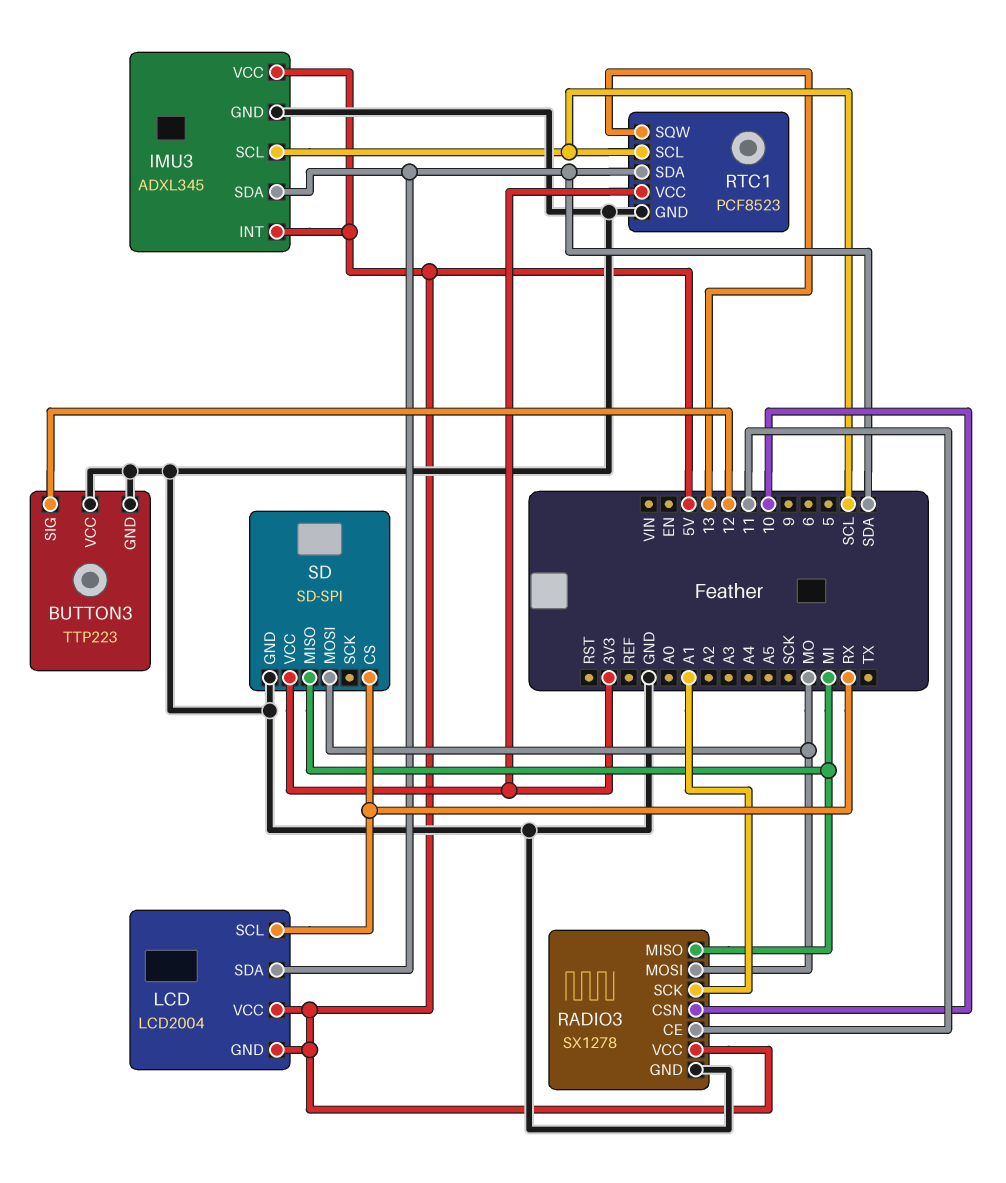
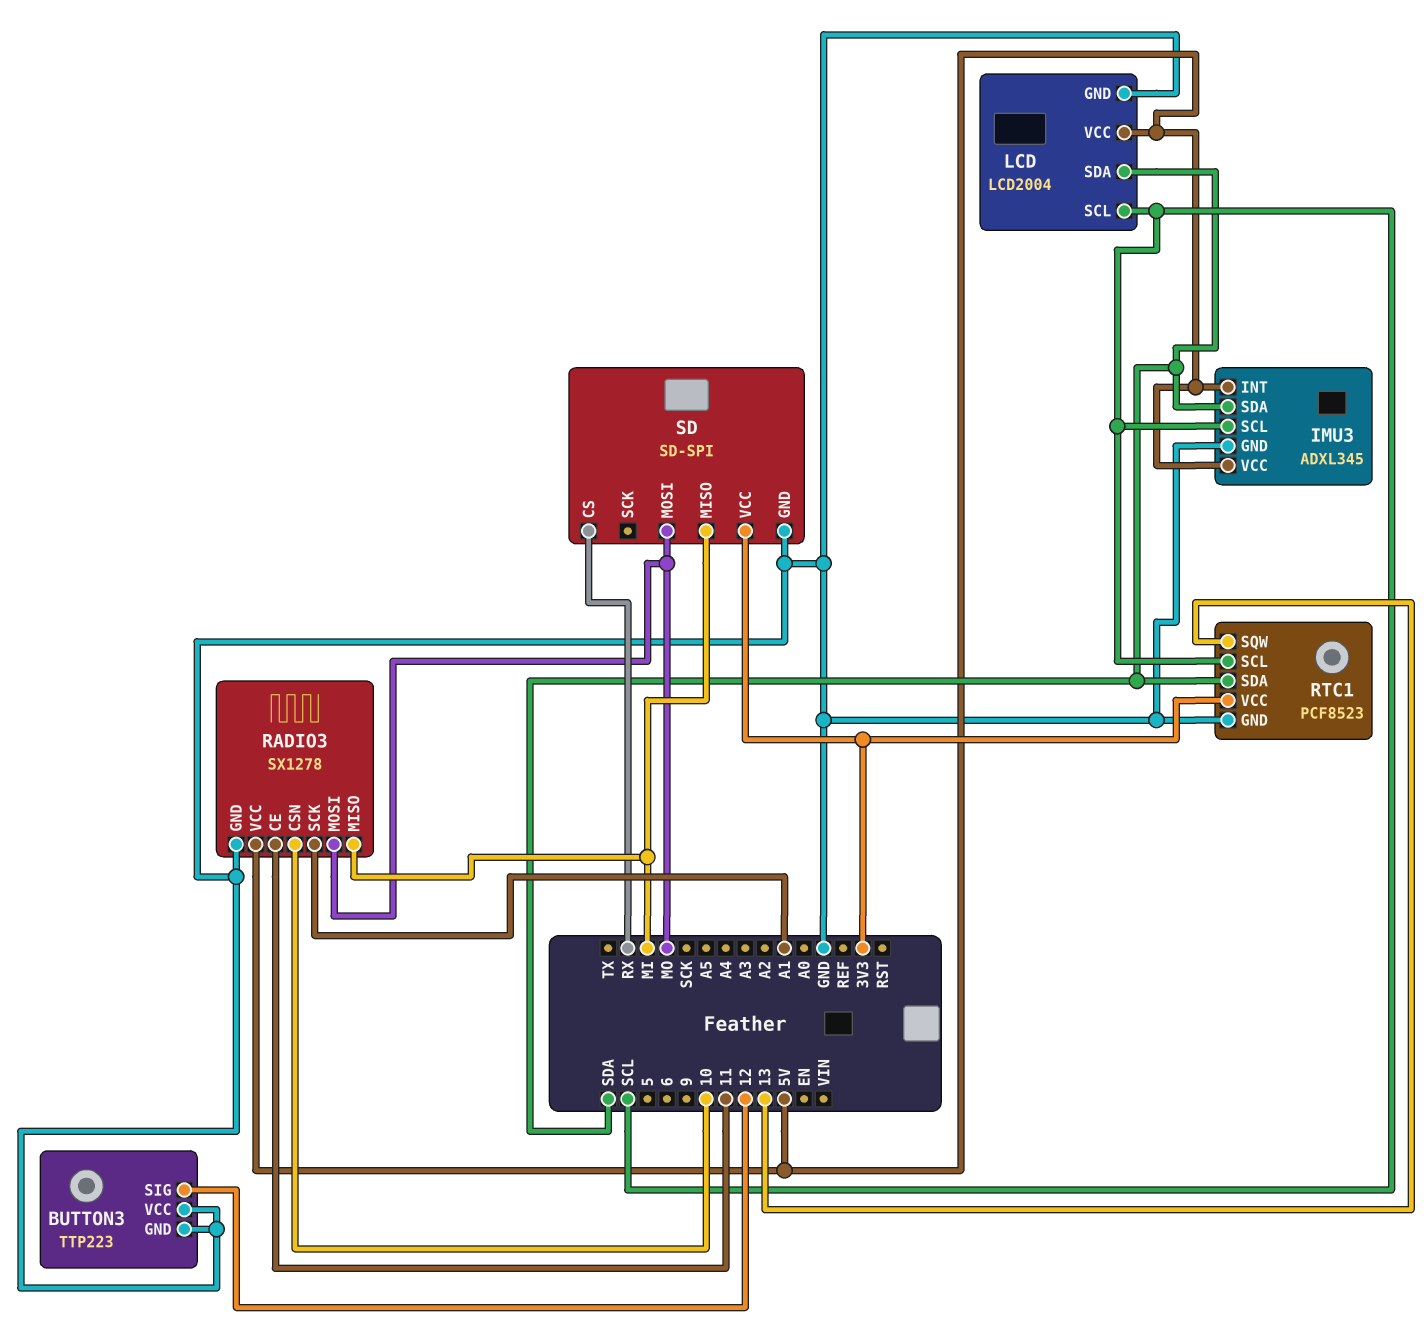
LCD pin GND: 5V -> GND
LCD pin SCL: RX -> SCL

